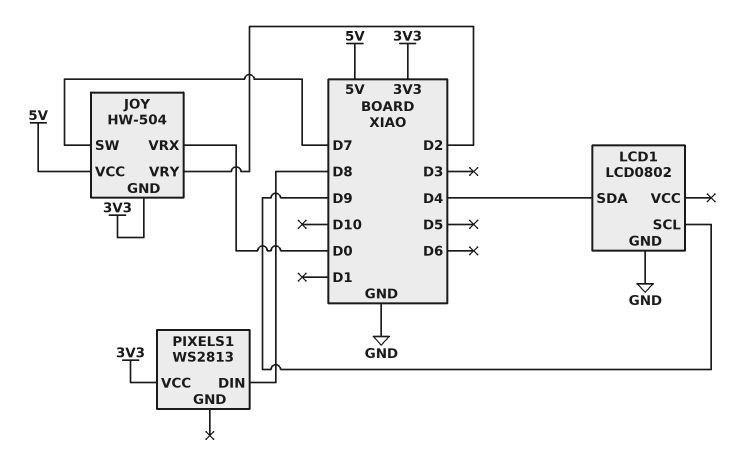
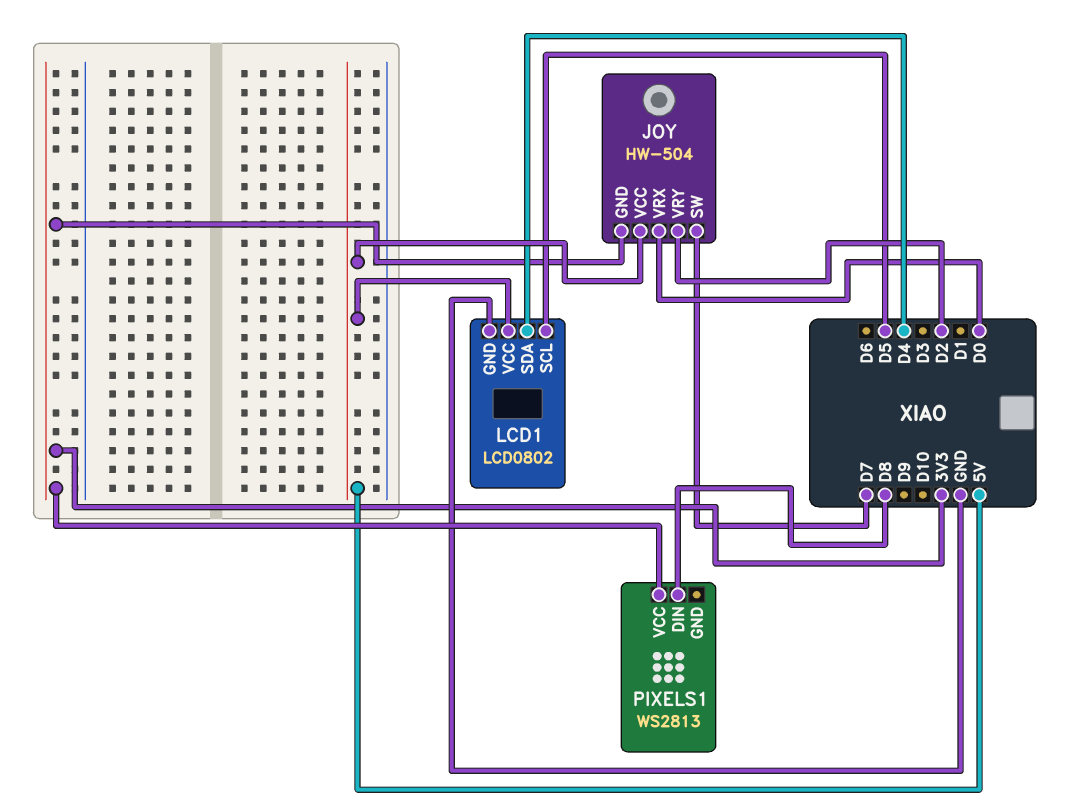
LCD1 pin SCL: D9 -> D5
LCD1 pin VCC: none -> 5V

